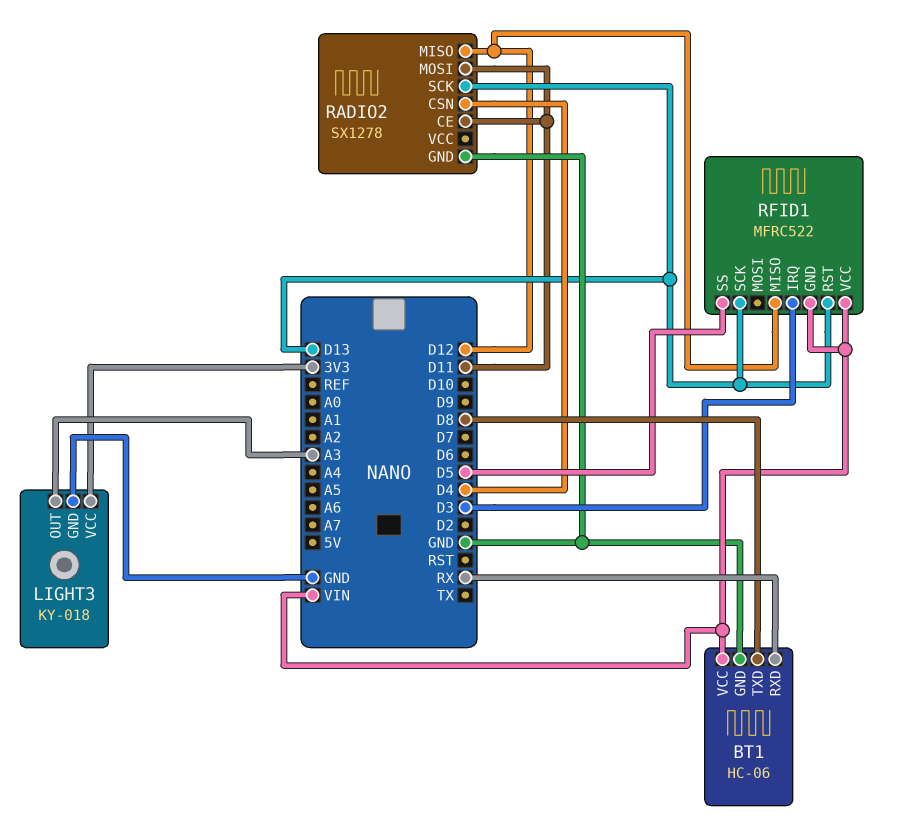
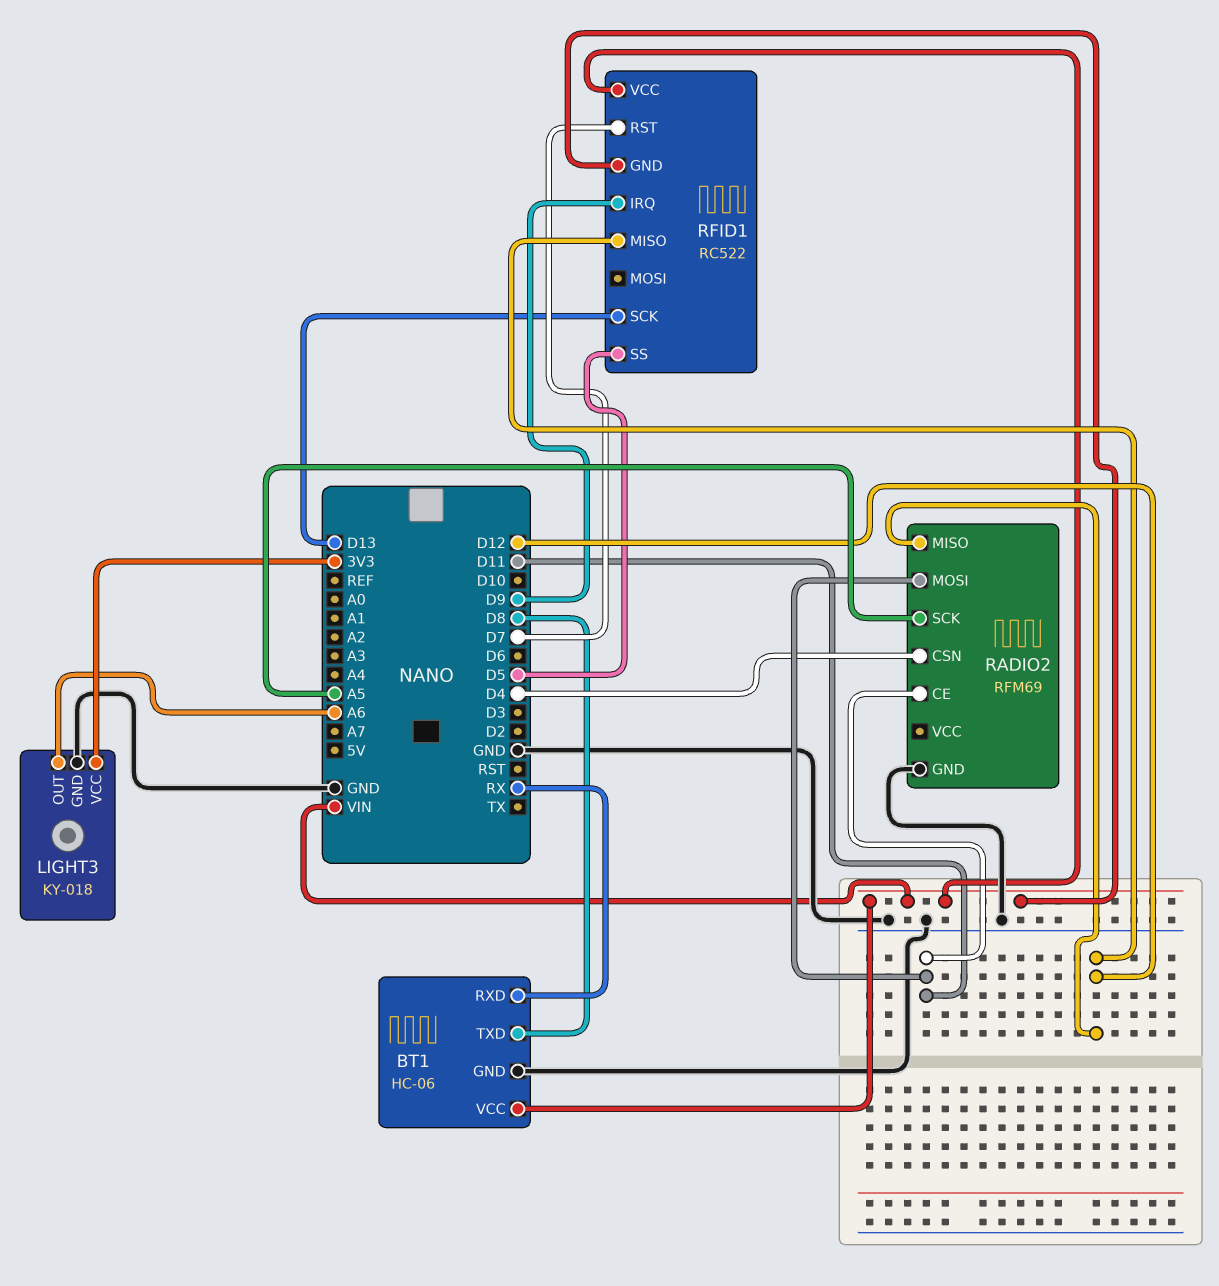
LIGHT3 pin OUT: A3 -> A6
RADIO2: SX1278 -> RFM69
RADIO2 pin SCK: D13 -> A5
RFID1: MFRC522 -> RC522
RFID1 pin IRQ: D3 -> D9
RFID1 pin RST: D13 -> D7

